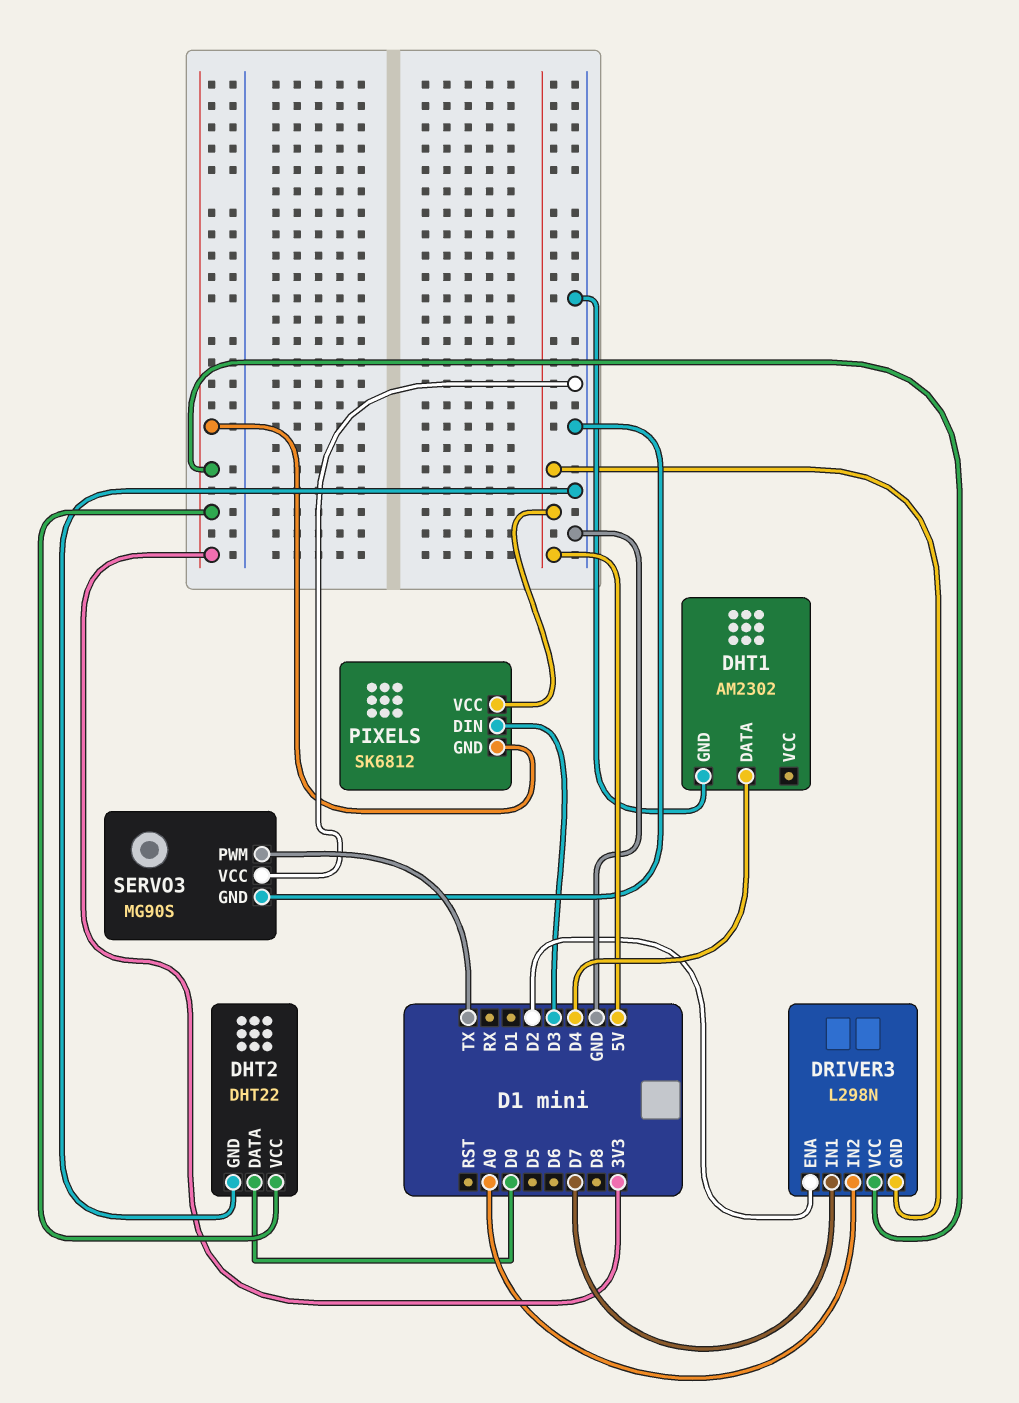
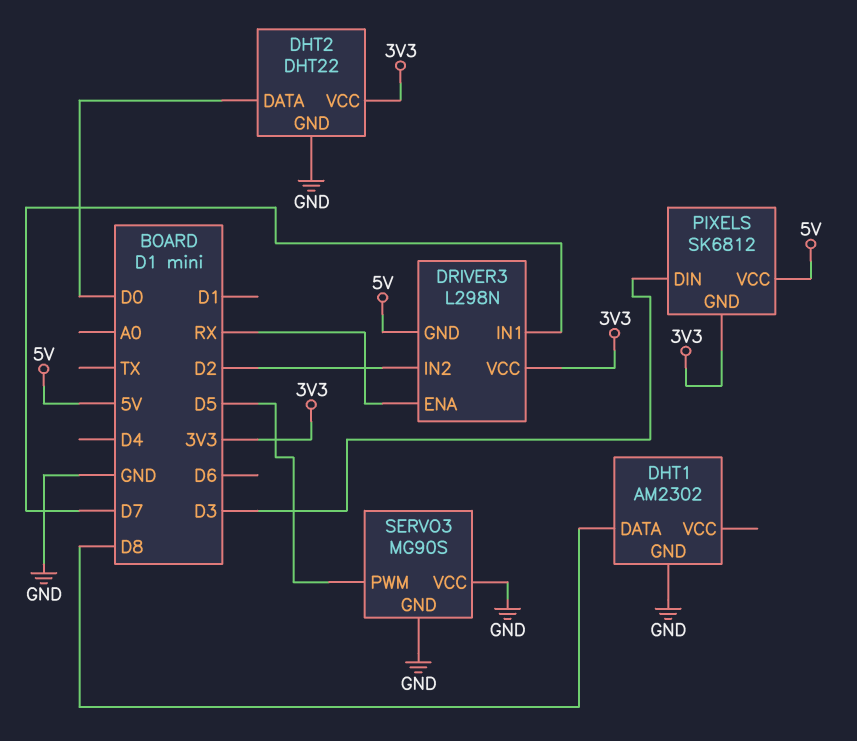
DHT1 pin DATA: D4 -> D8
DRIVER3 pin ENA: D2 -> RX
DRIVER3 pin IN2: A0 -> D2
SERVO3 pin PWM: TX -> D5

